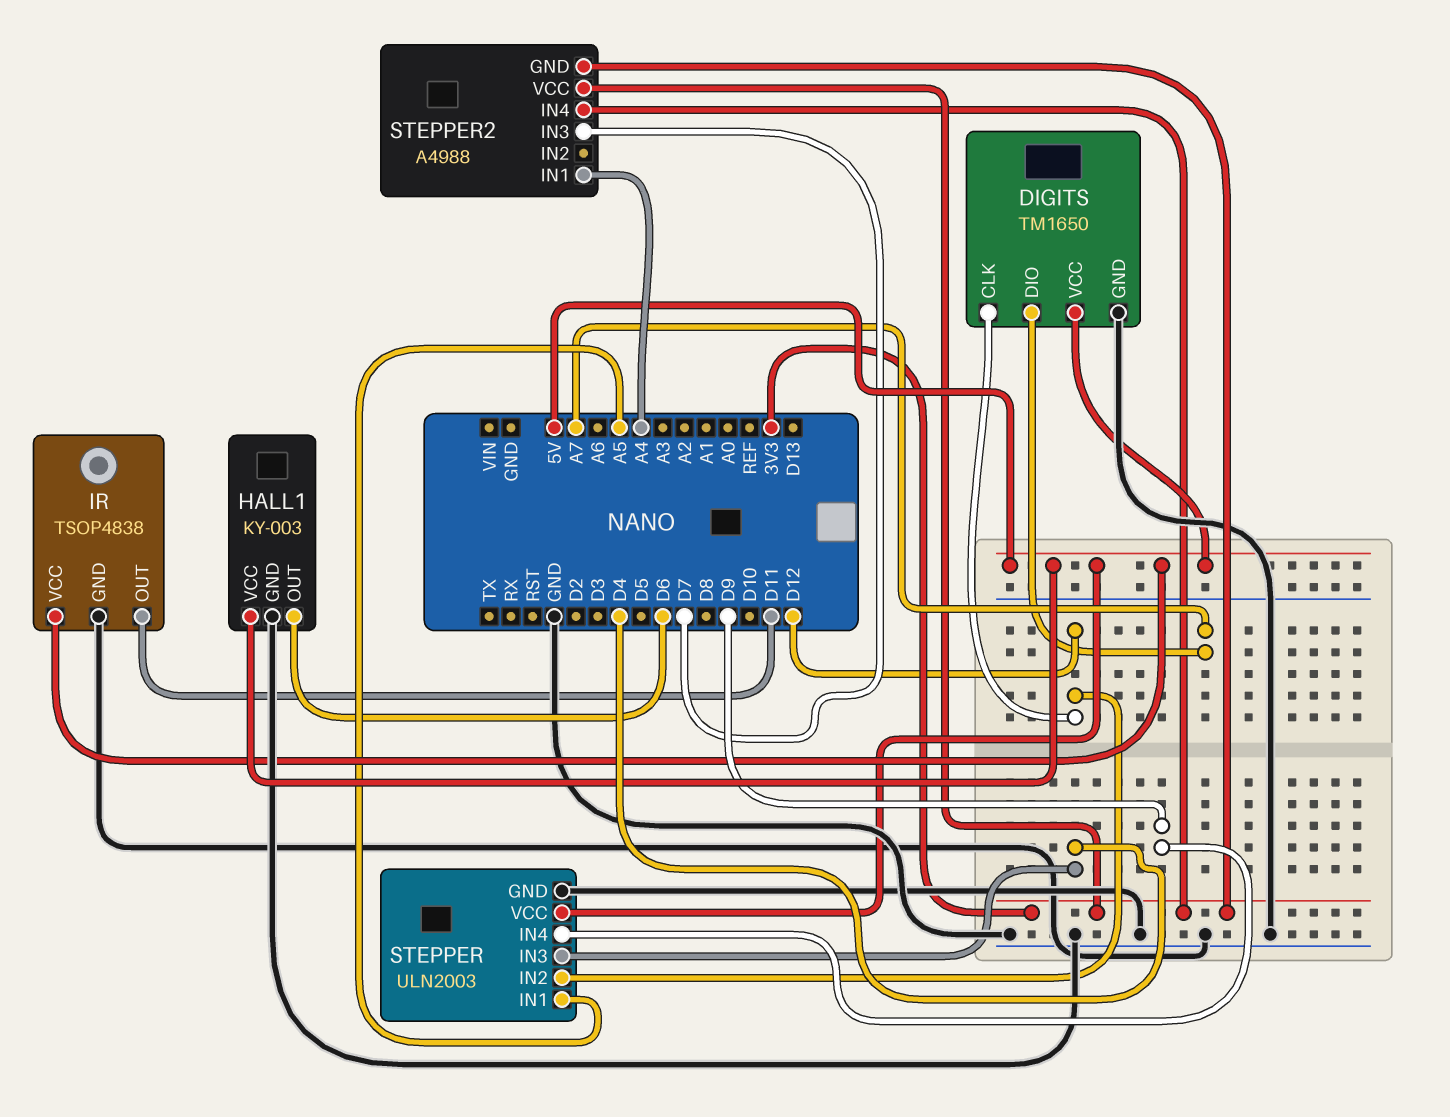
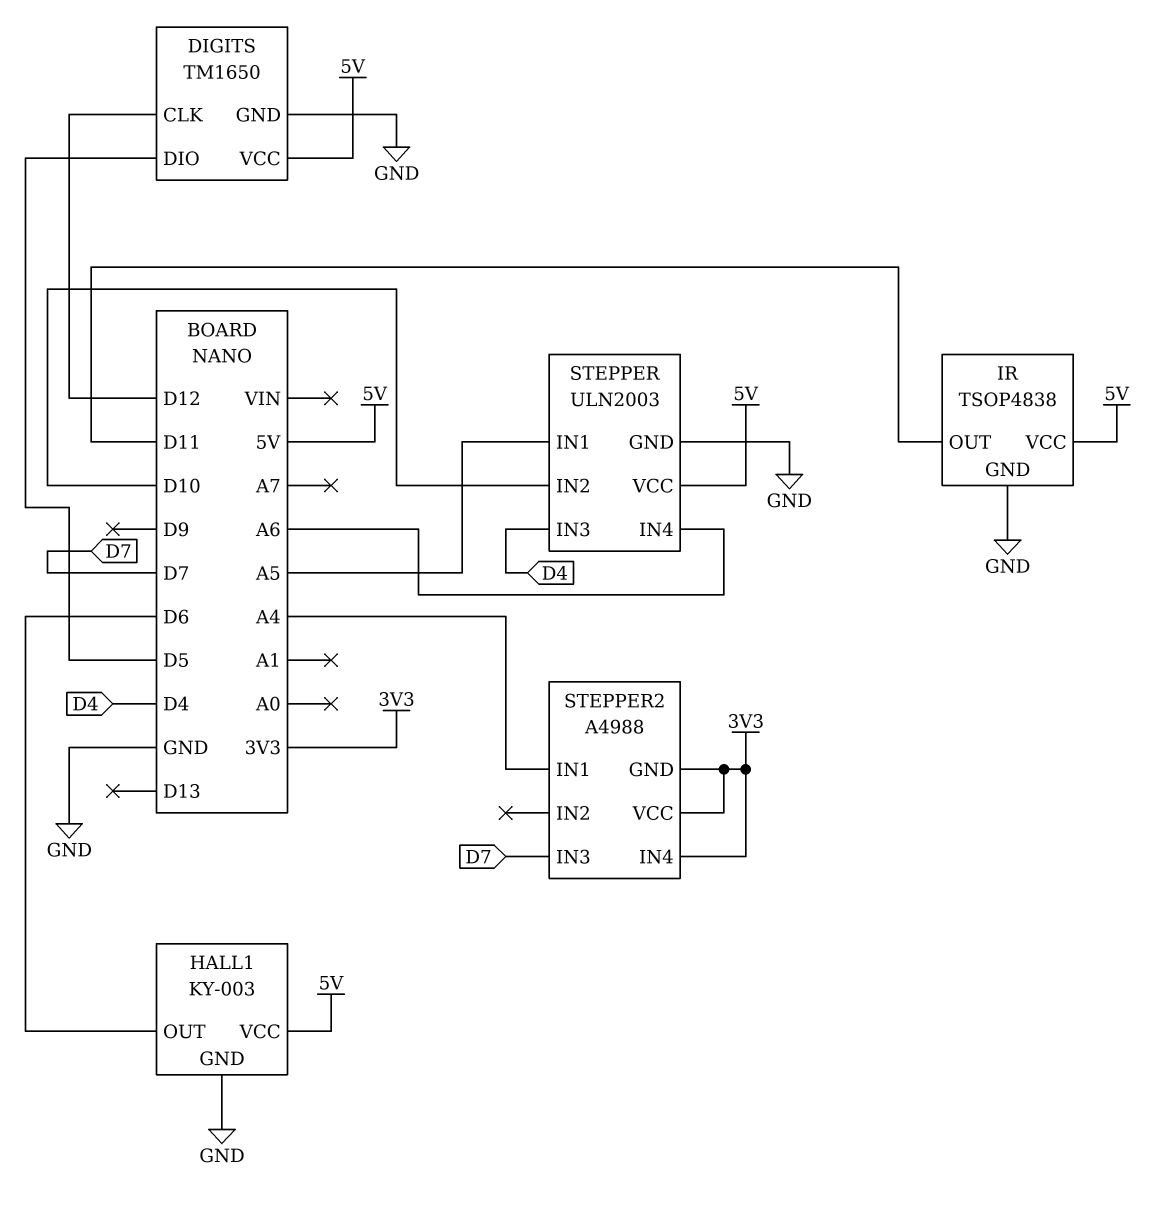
DIGITS pin DIO: A7 -> D5
STEPPER pin IN2: D12 -> D10
STEPPER pin IN4: D9 -> A6

